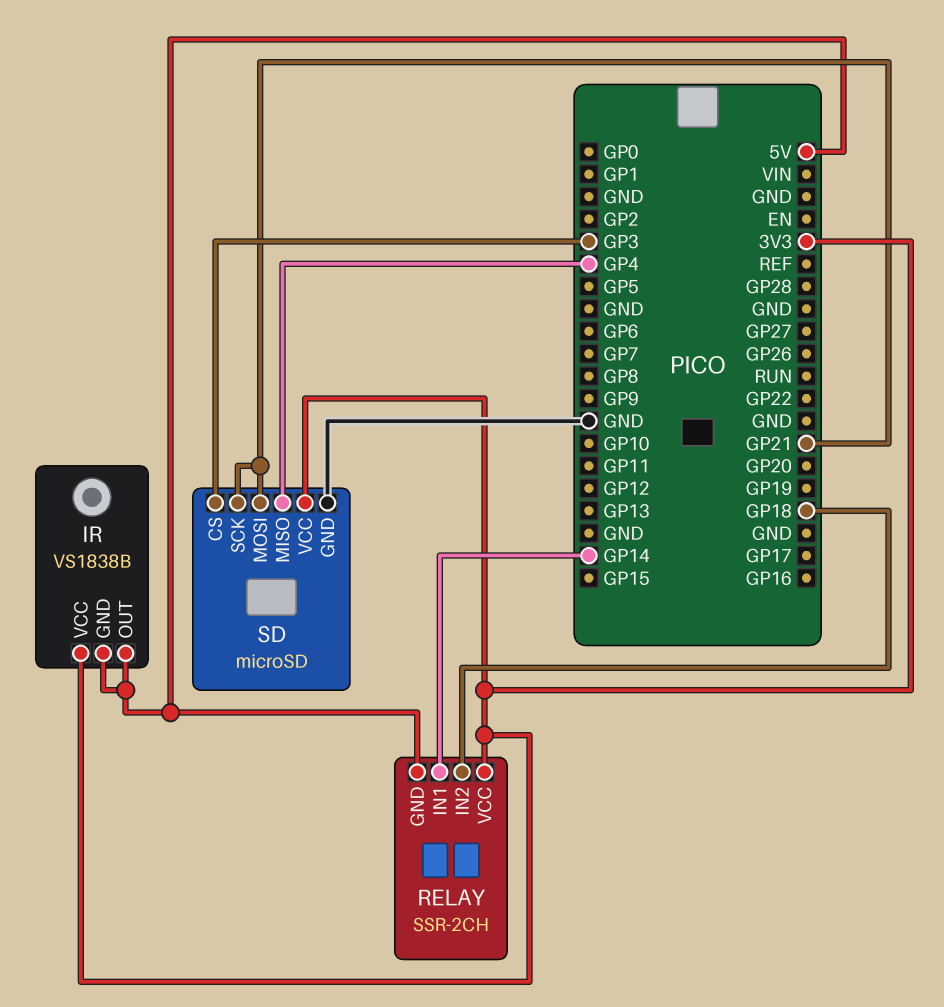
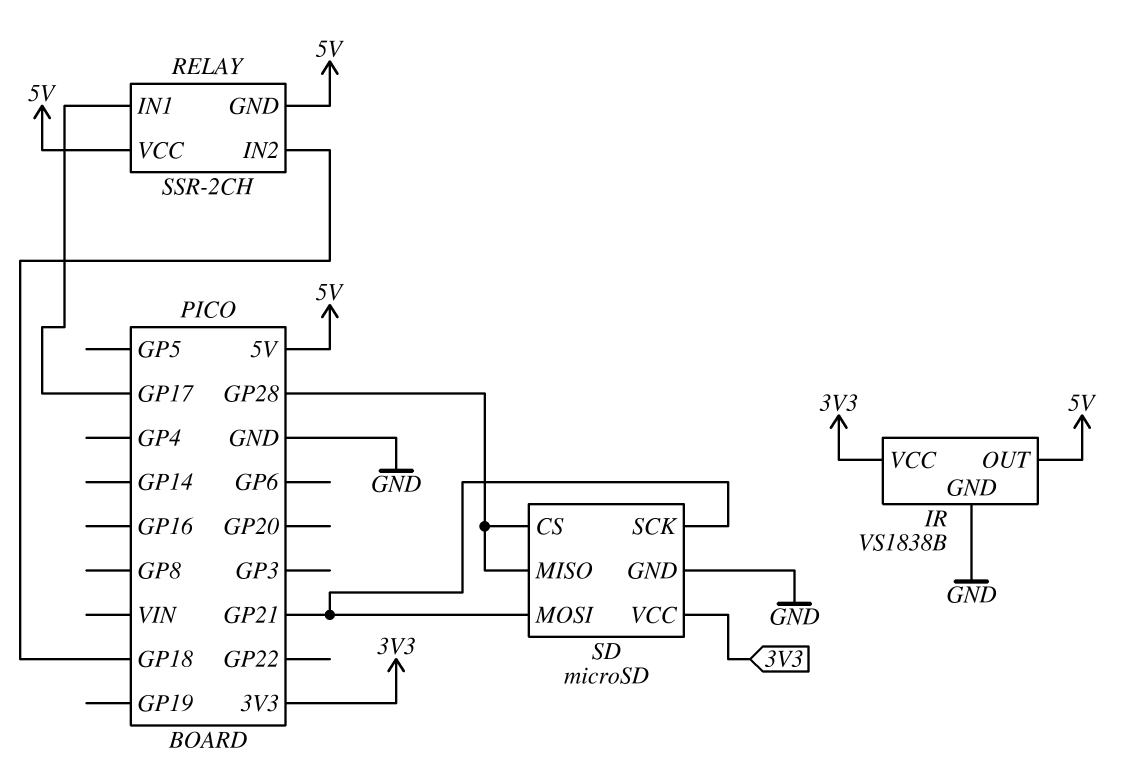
IR pin GND: 5V -> GND
RELAY pin IN1: GP14 -> GP17
RELAY pin VCC: 3V3 -> 5V
SD pin CS: GP3 -> GP28
SD pin MISO: GP4 -> GP28

